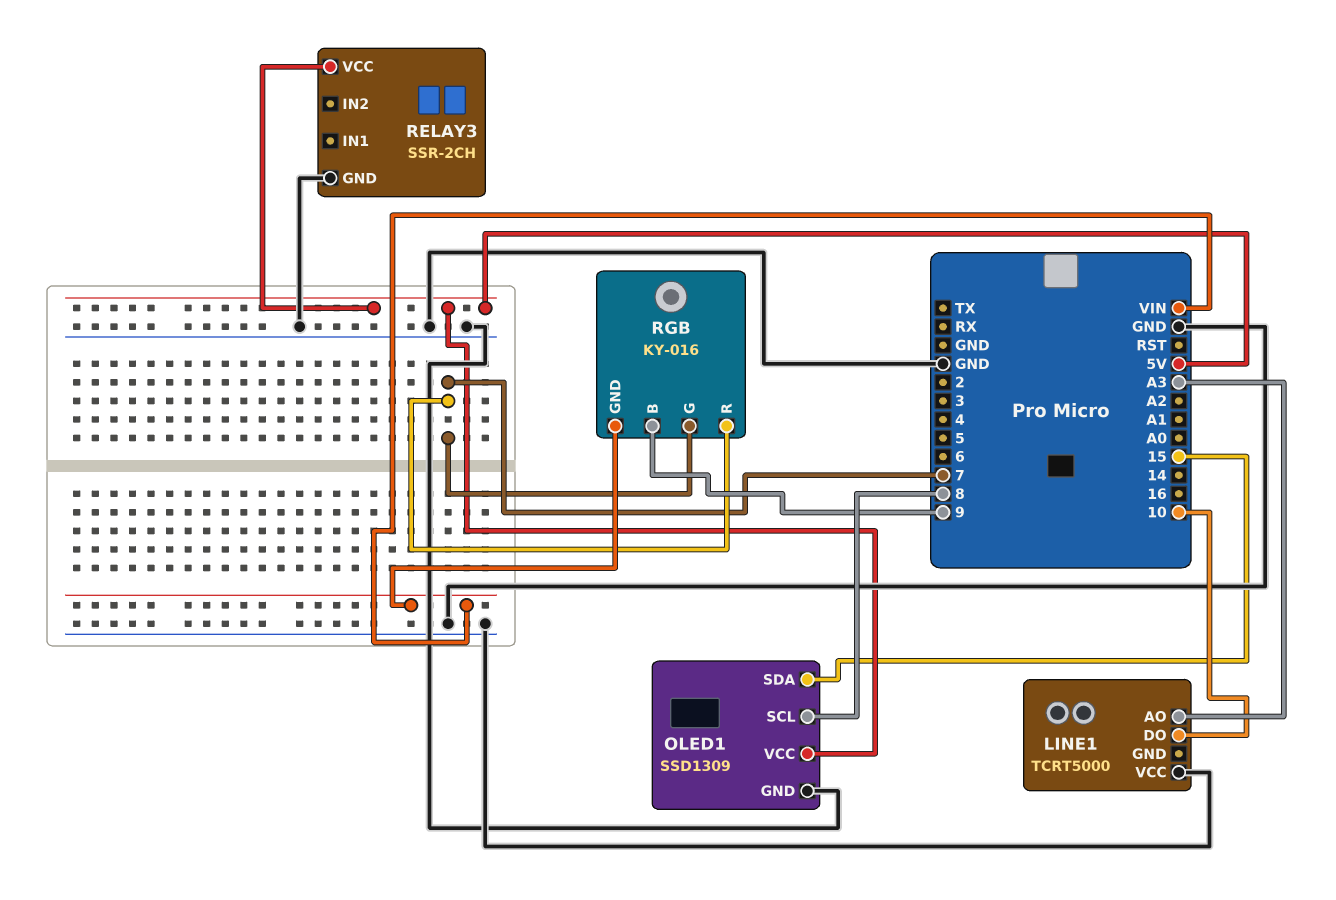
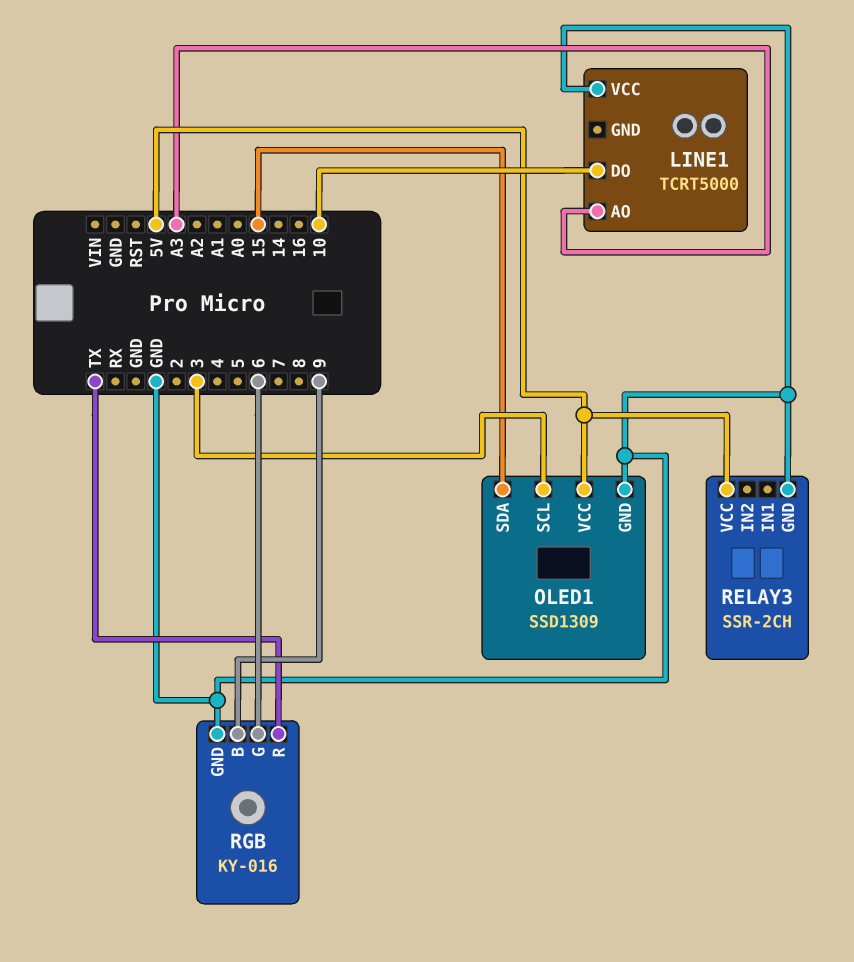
OLED1 pin SCL: 8 -> 3
RGB pin G: 7 -> 6
RGB pin GND: VIN -> GND
RGB pin R: 7 -> TX

